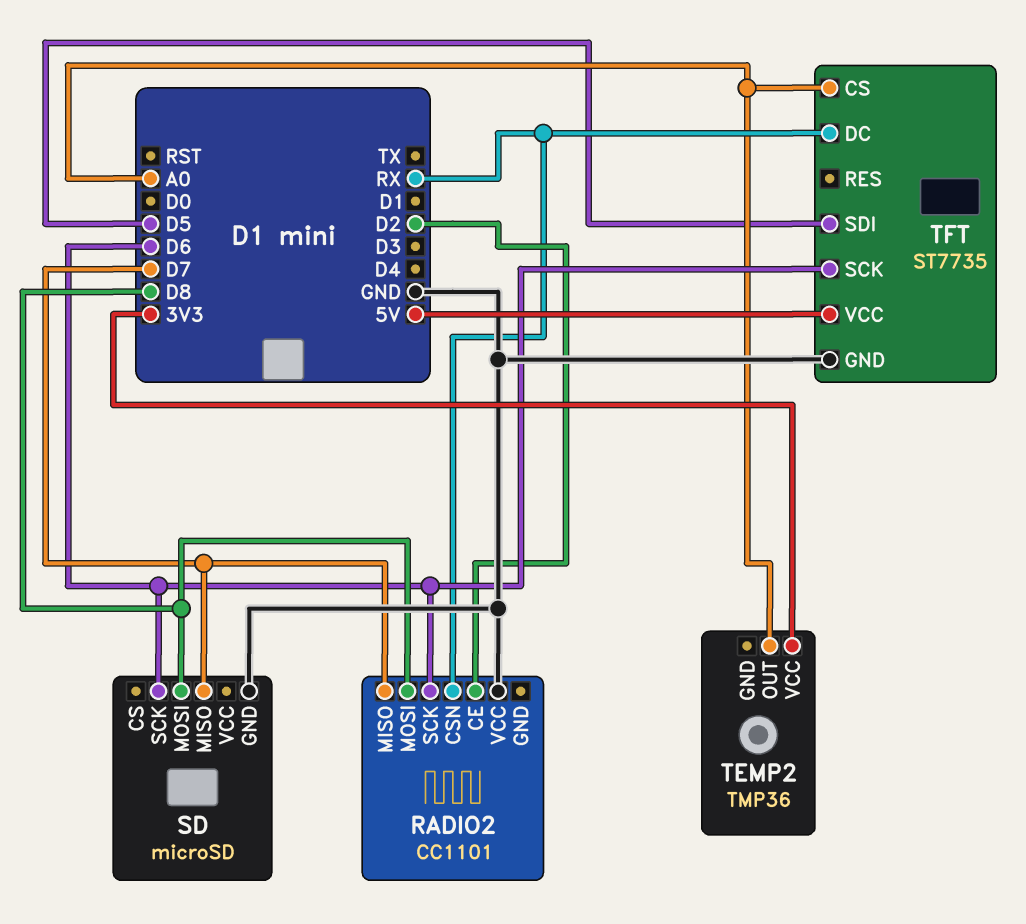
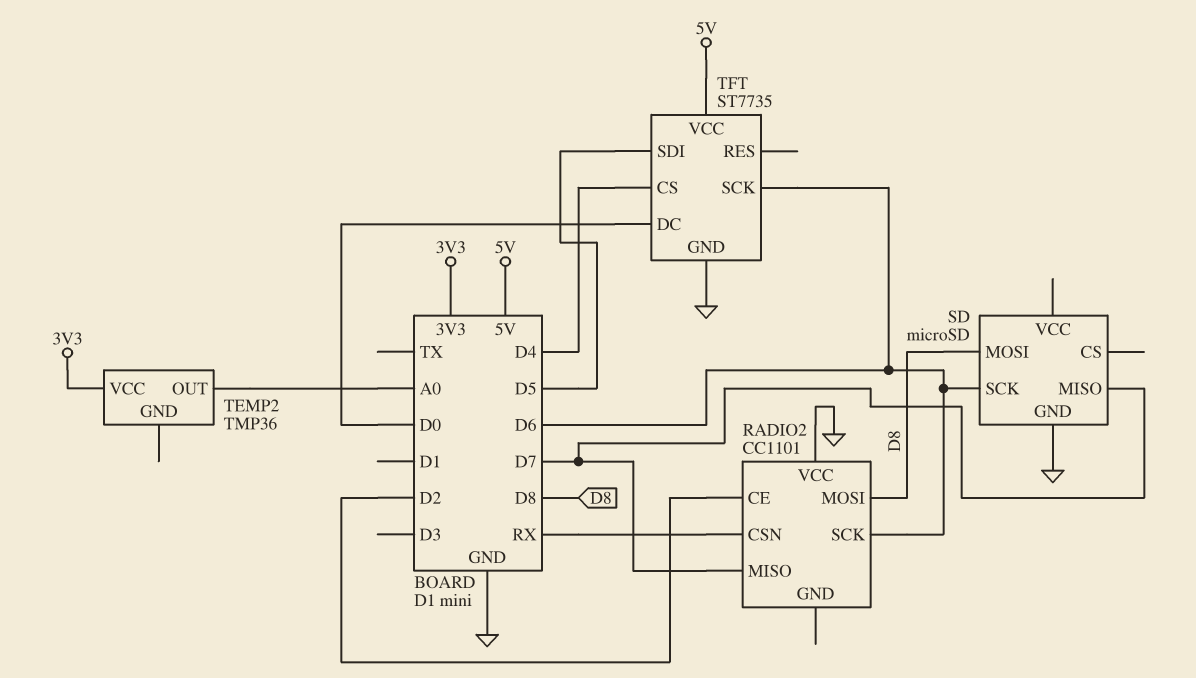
TFT pin CS: A0 -> D4
TFT pin DC: RX -> D0

